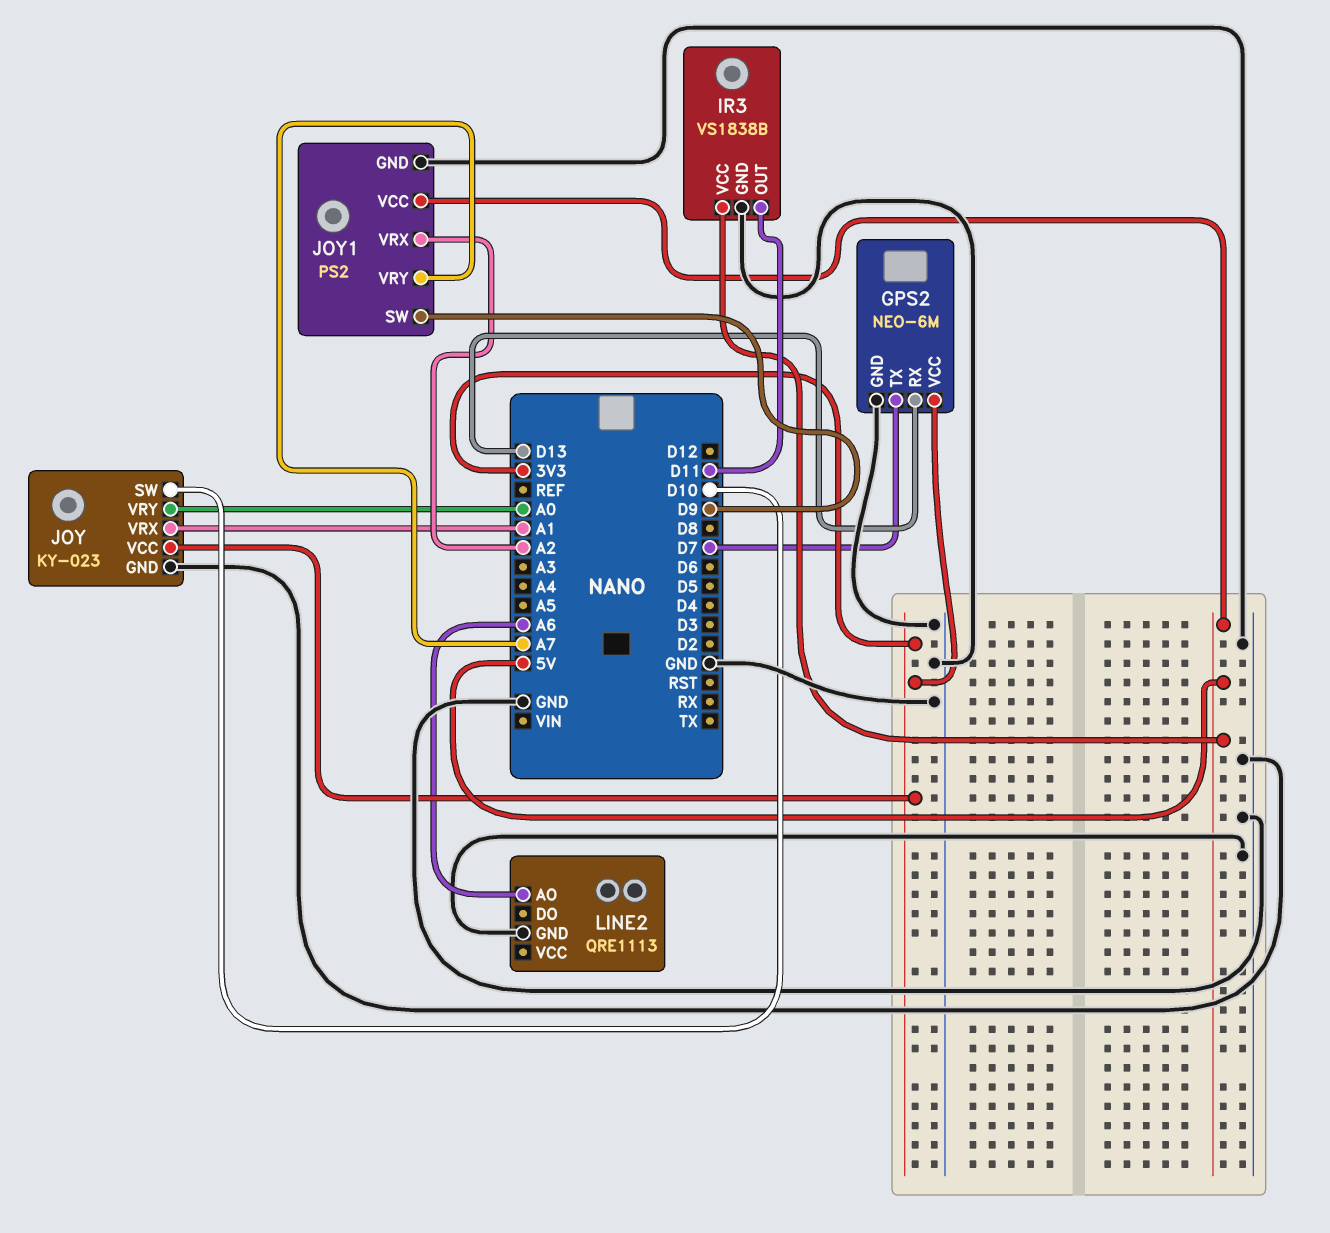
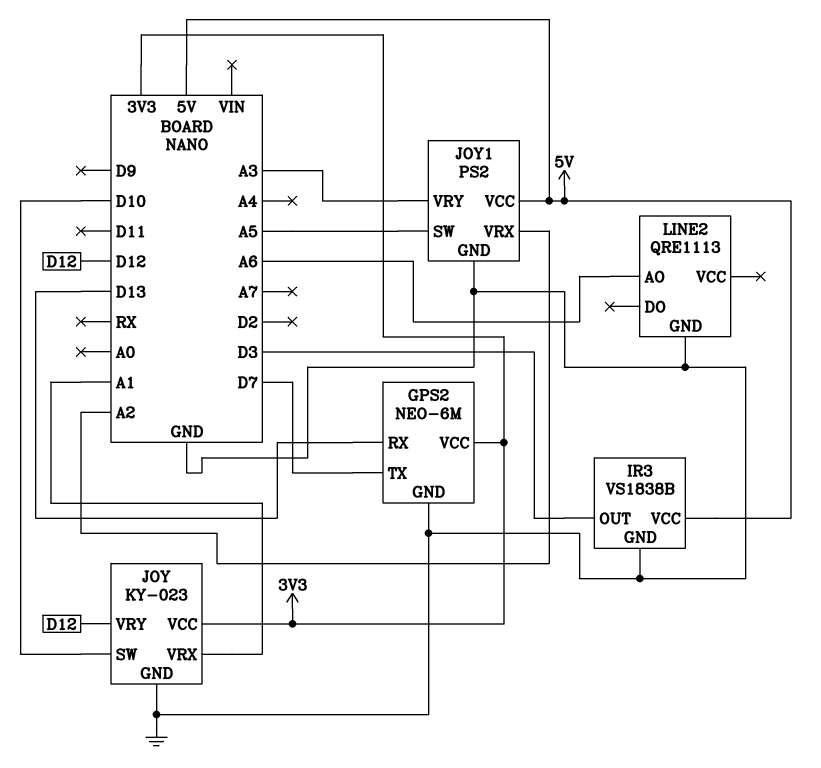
IR3 pin OUT: D11 -> D3
JOY pin VRY: A0 -> D12
JOY1 pin SW: D9 -> A5
JOY1 pin VRY: A7 -> A3

